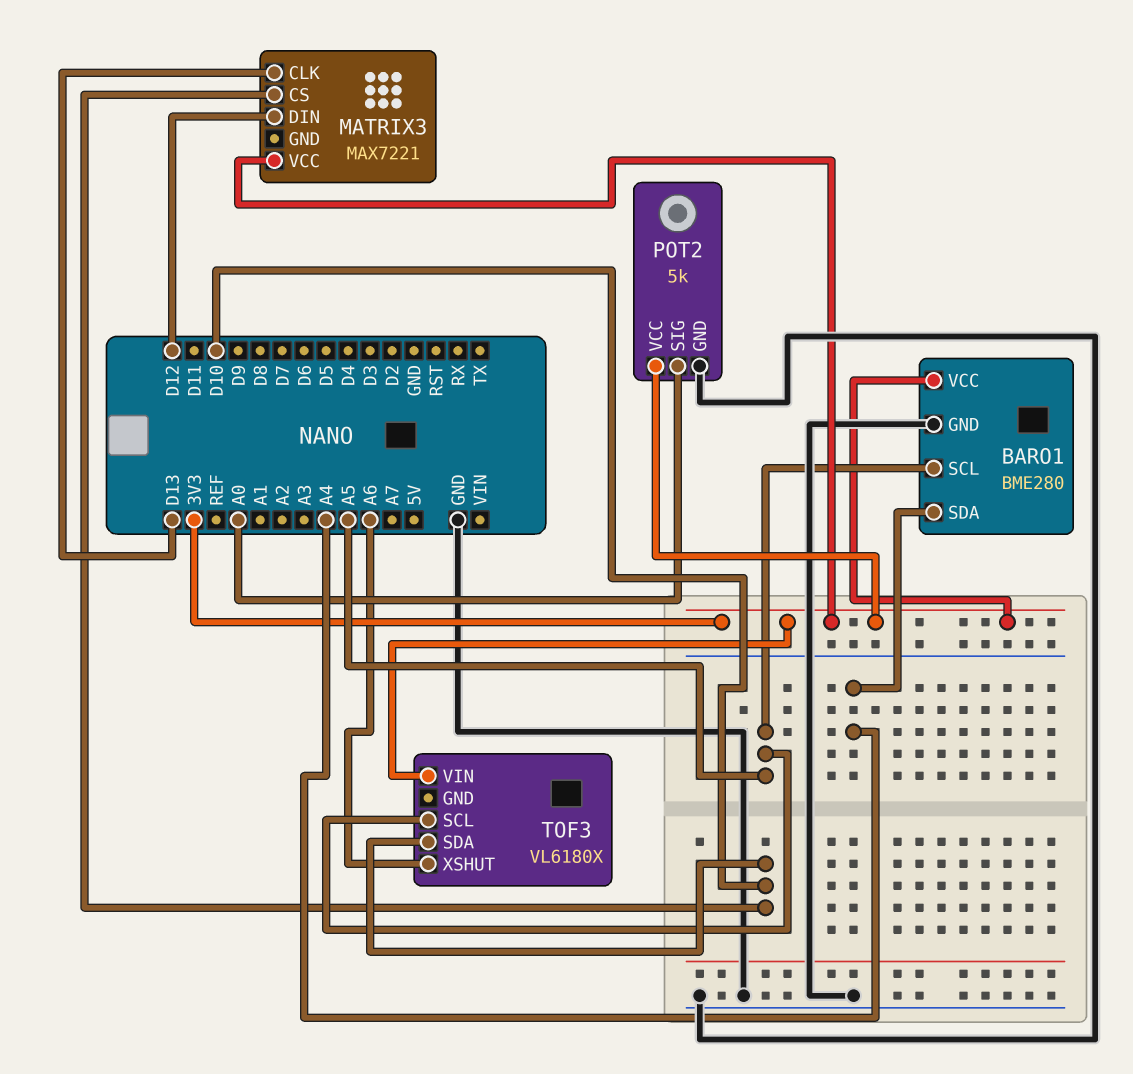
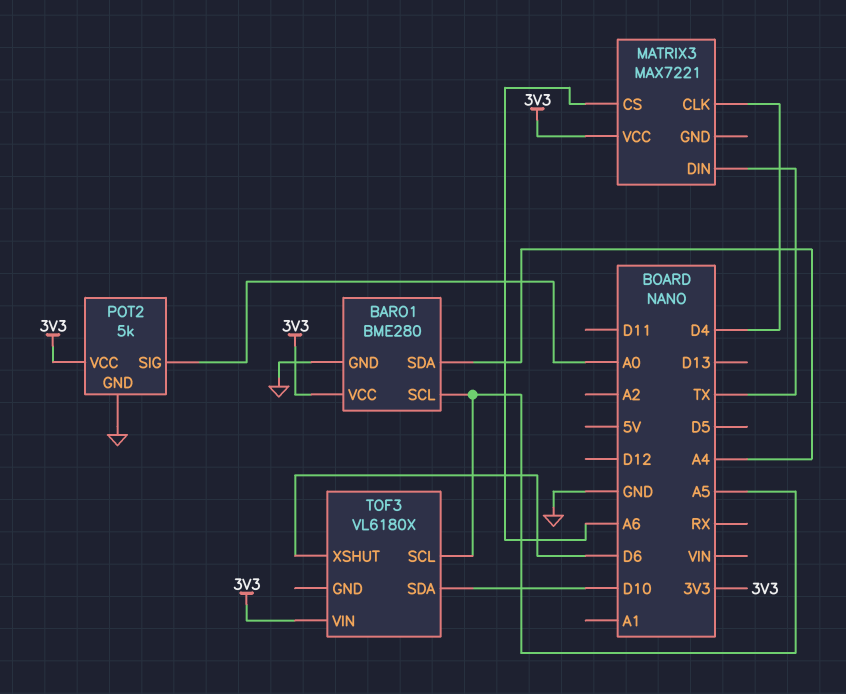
MATRIX3 pin CLK: D13 -> D4
MATRIX3 pin CS: D10 -> A6
MATRIX3 pin DIN: D12 -> TX
TOF3 pin XSHUT: A6 -> D6

